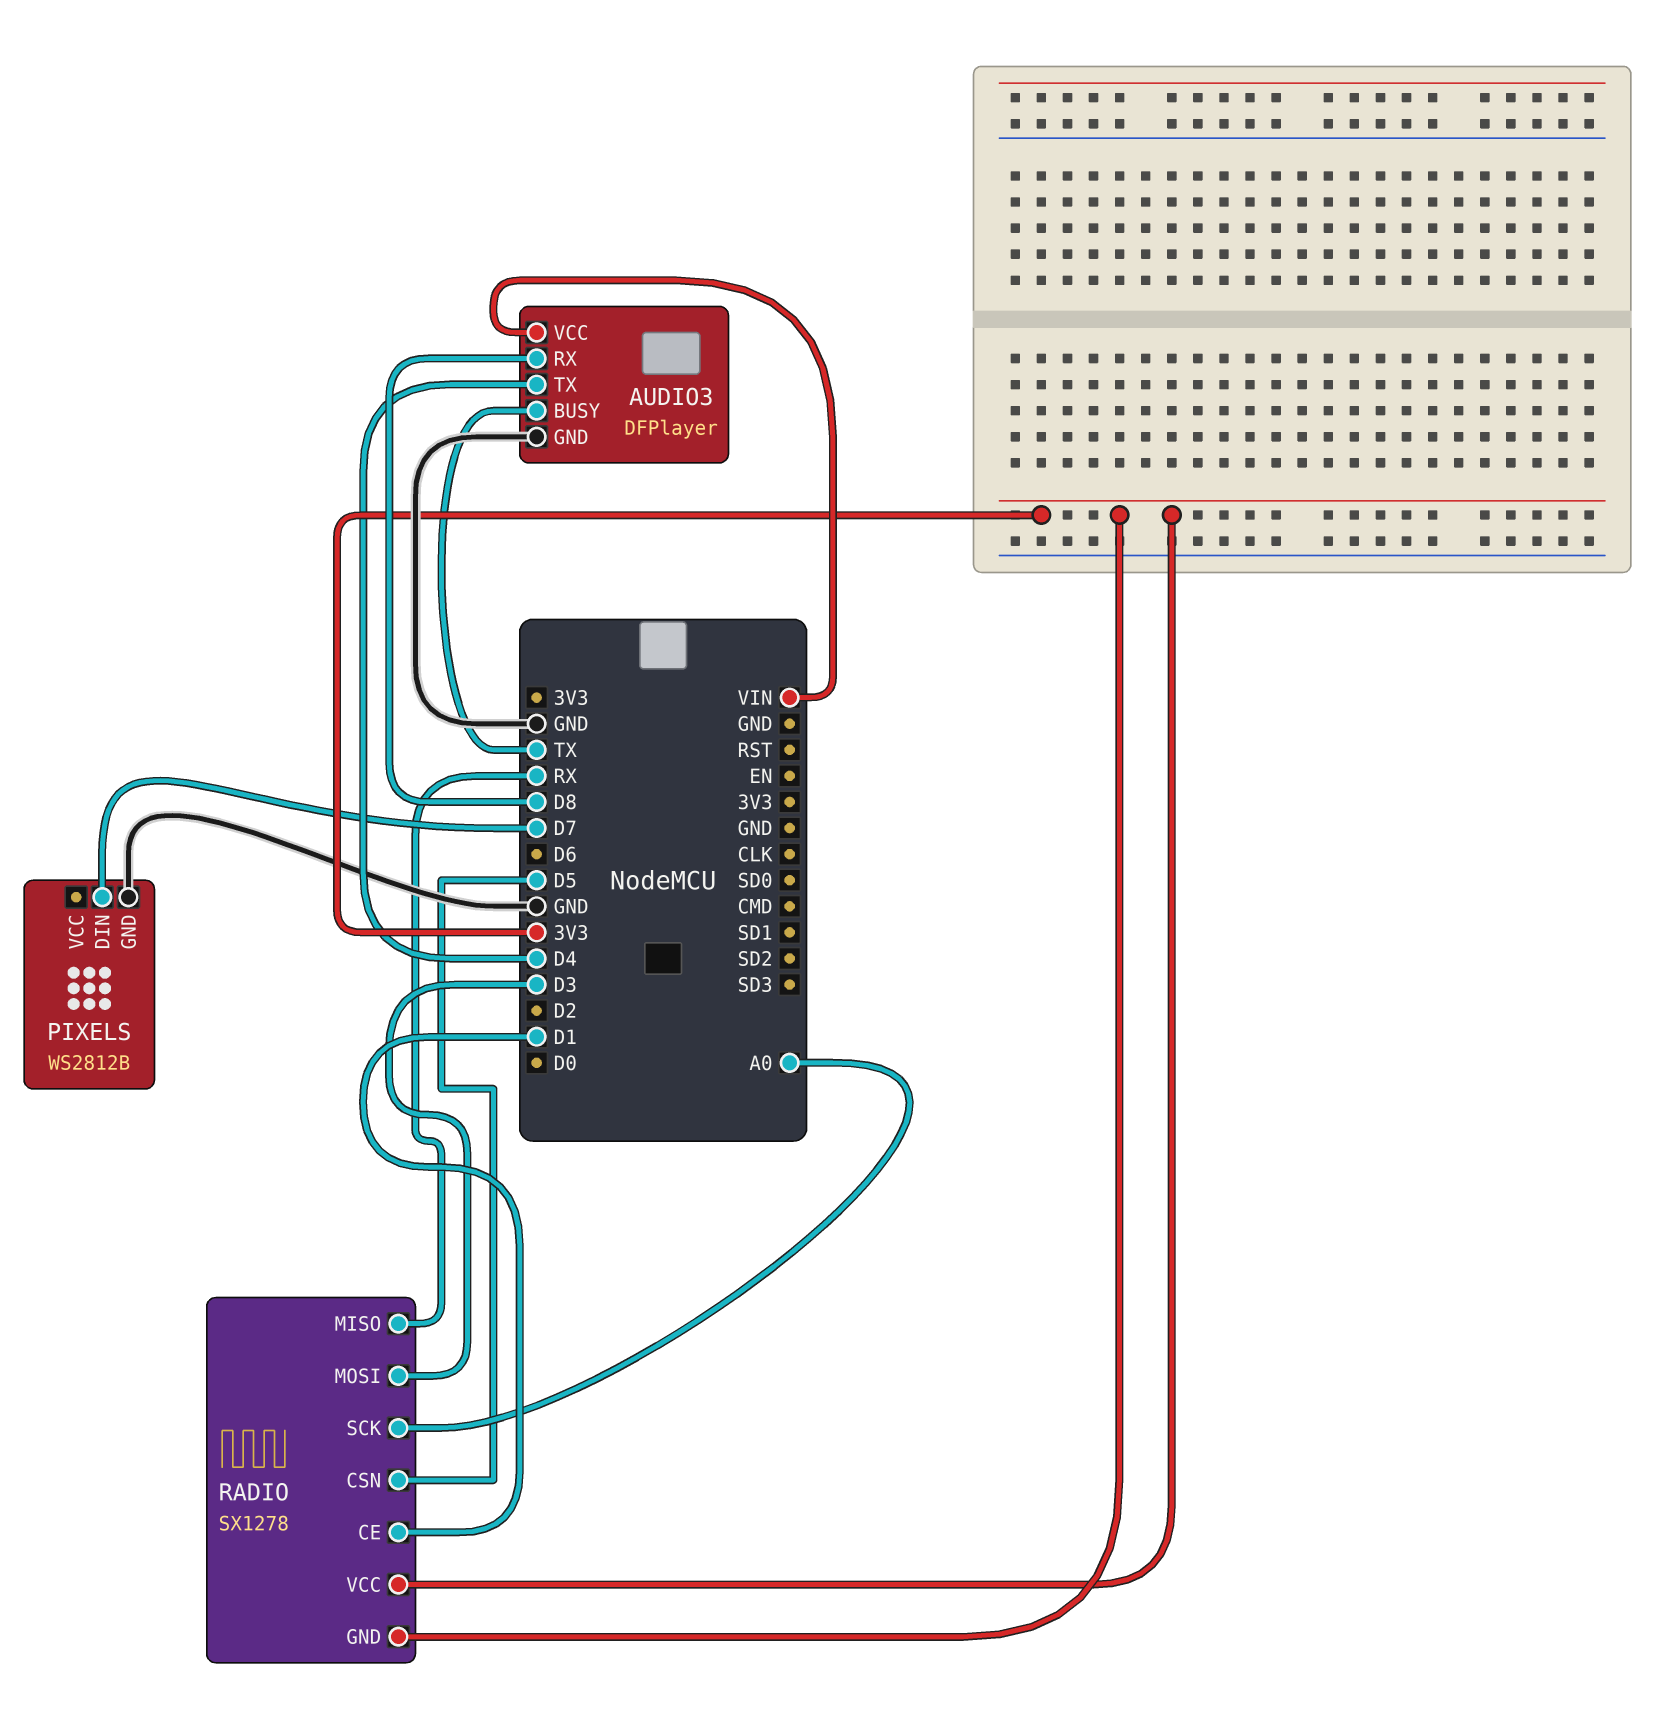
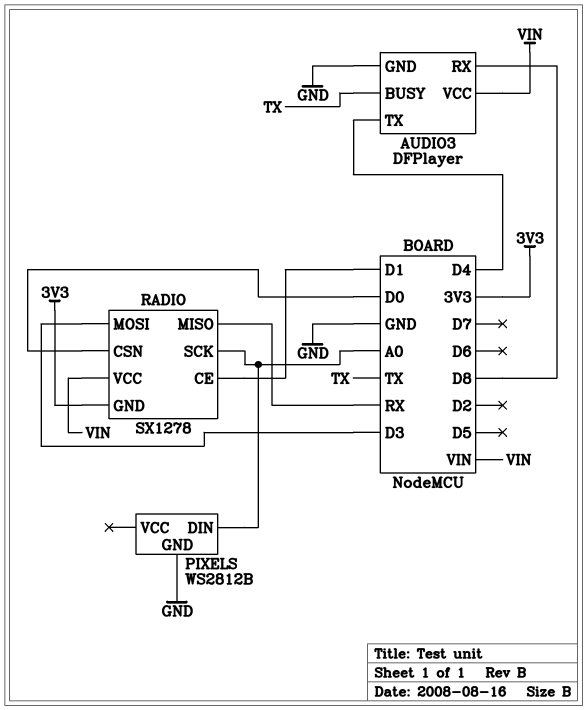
PIXELS pin DIN: D7 -> A0
RADIO pin CSN: D5 -> D0
RADIO pin VCC: 3V3 -> VIN

